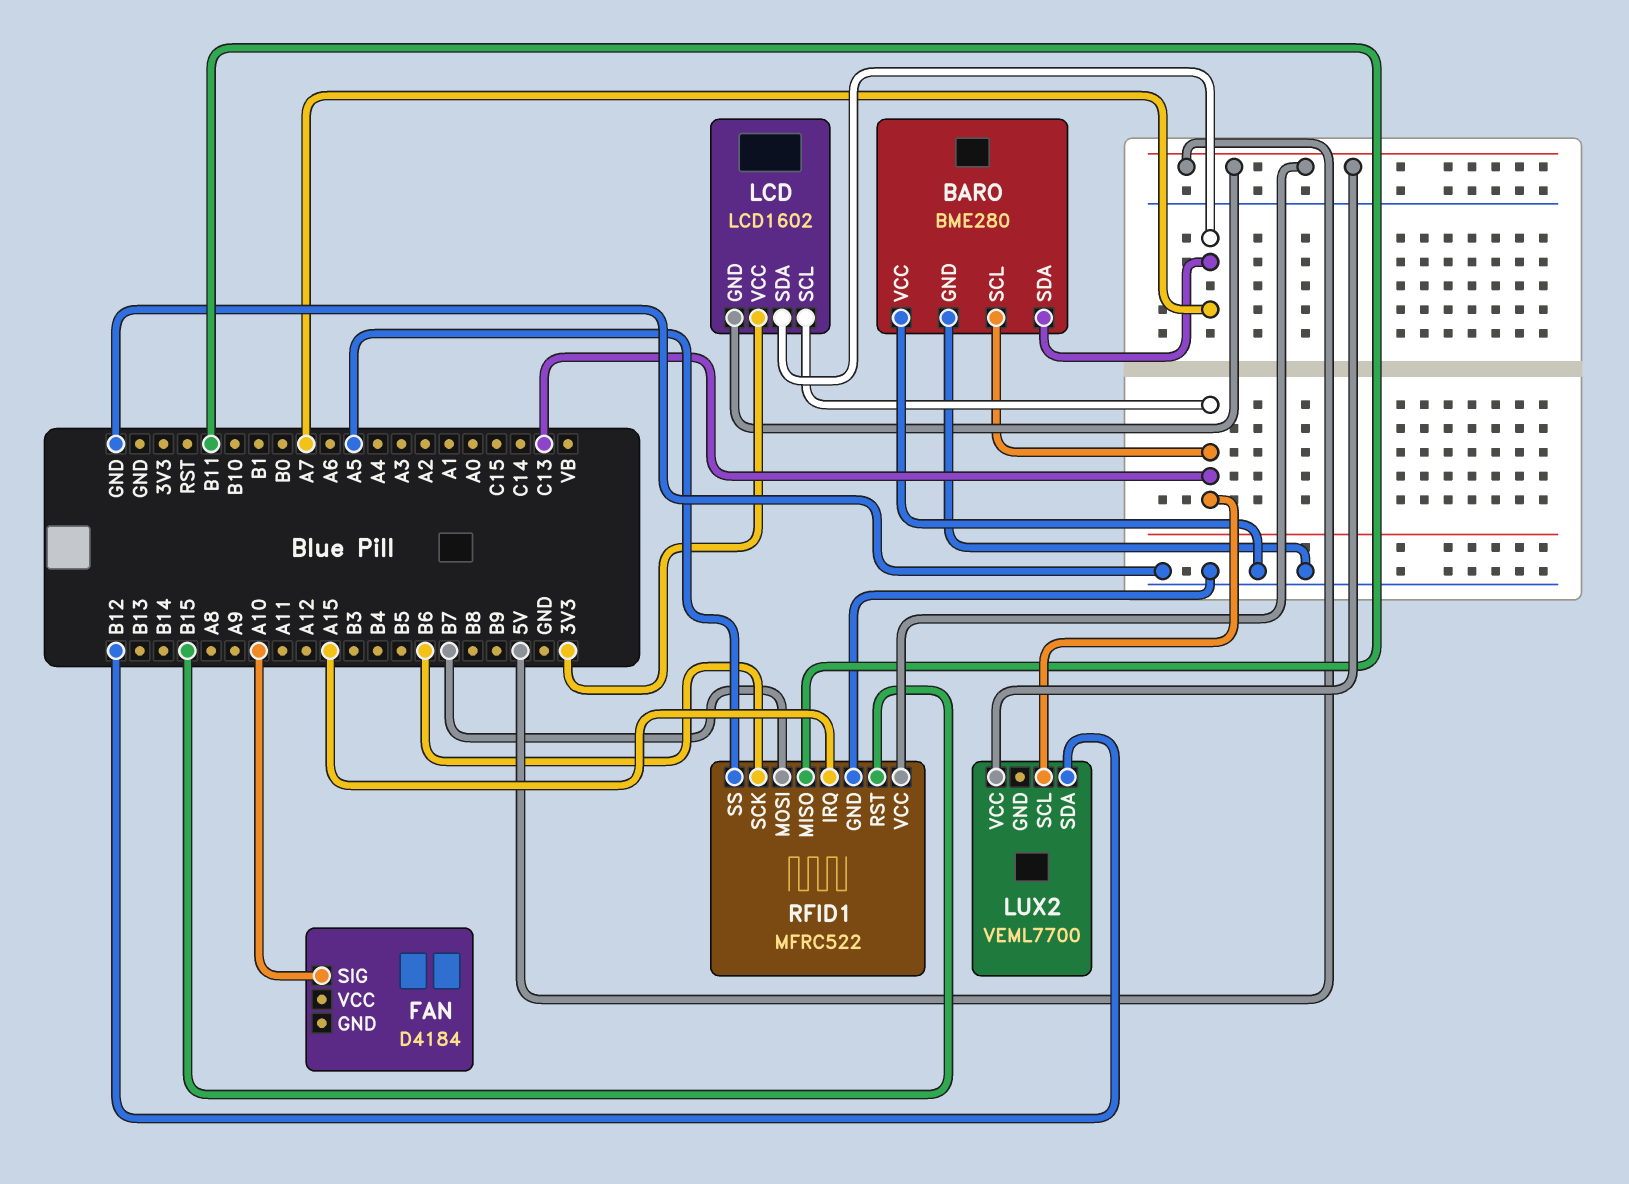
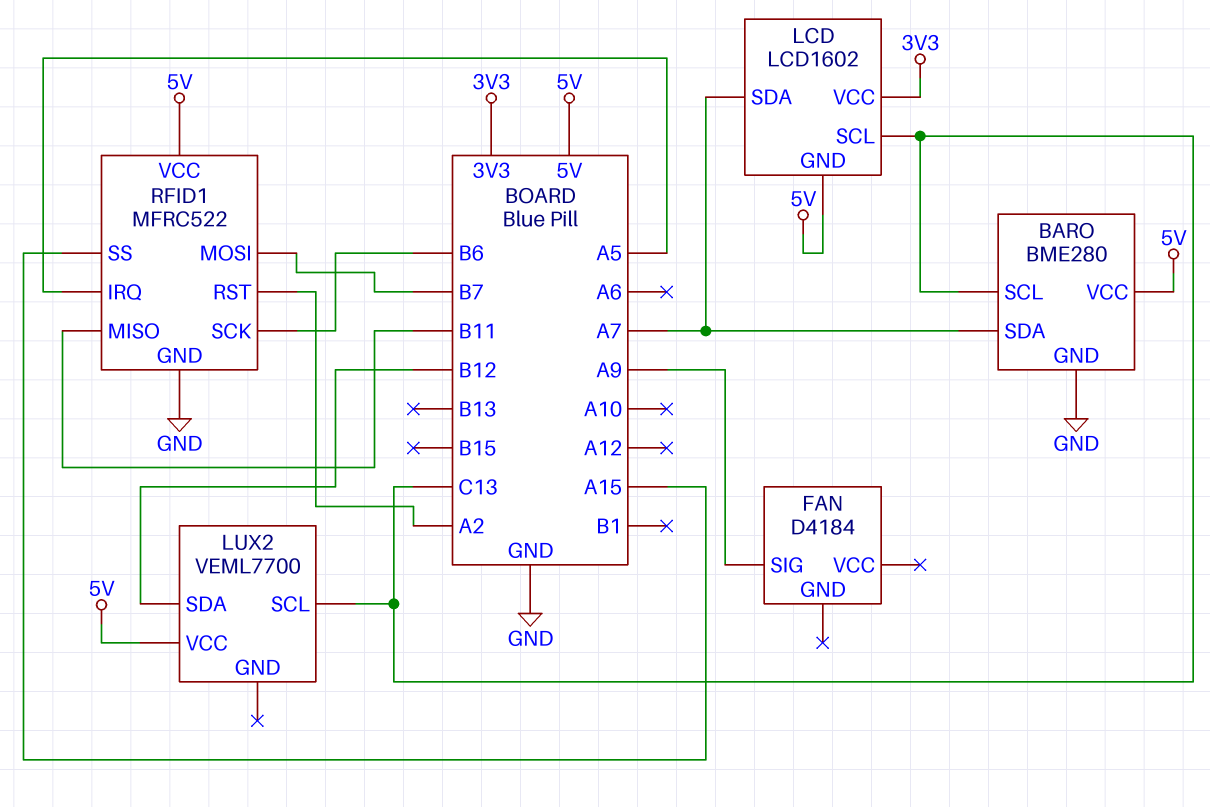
BARO pin VCC: GND -> 5V
FAN pin SIG: A10 -> A9
RFID1 pin IRQ: A15 -> A5
RFID1 pin RST: B15 -> A2
RFID1 pin SS: A5 -> A15

